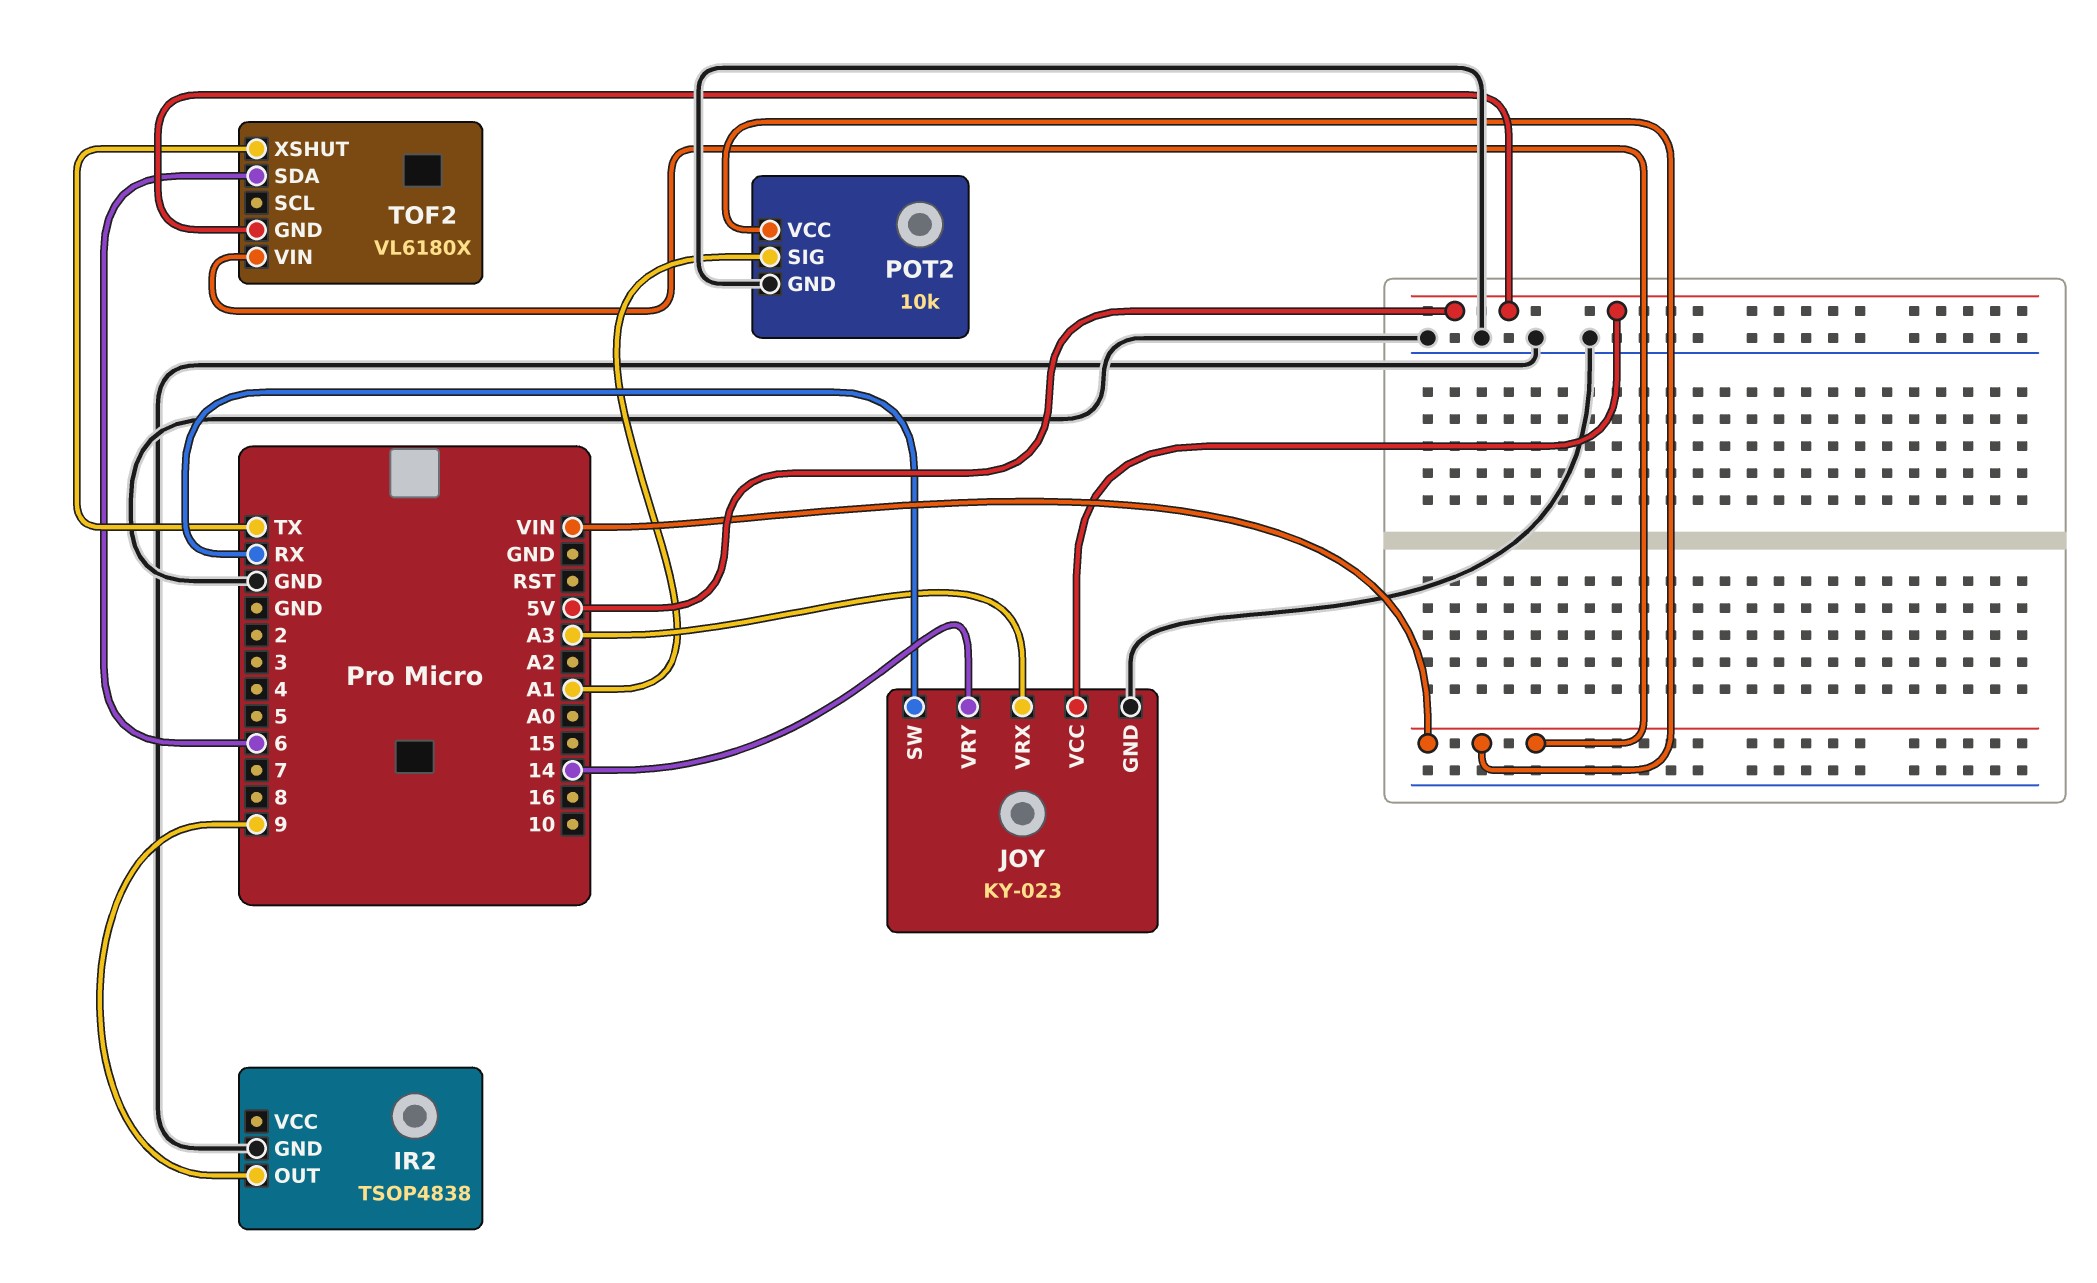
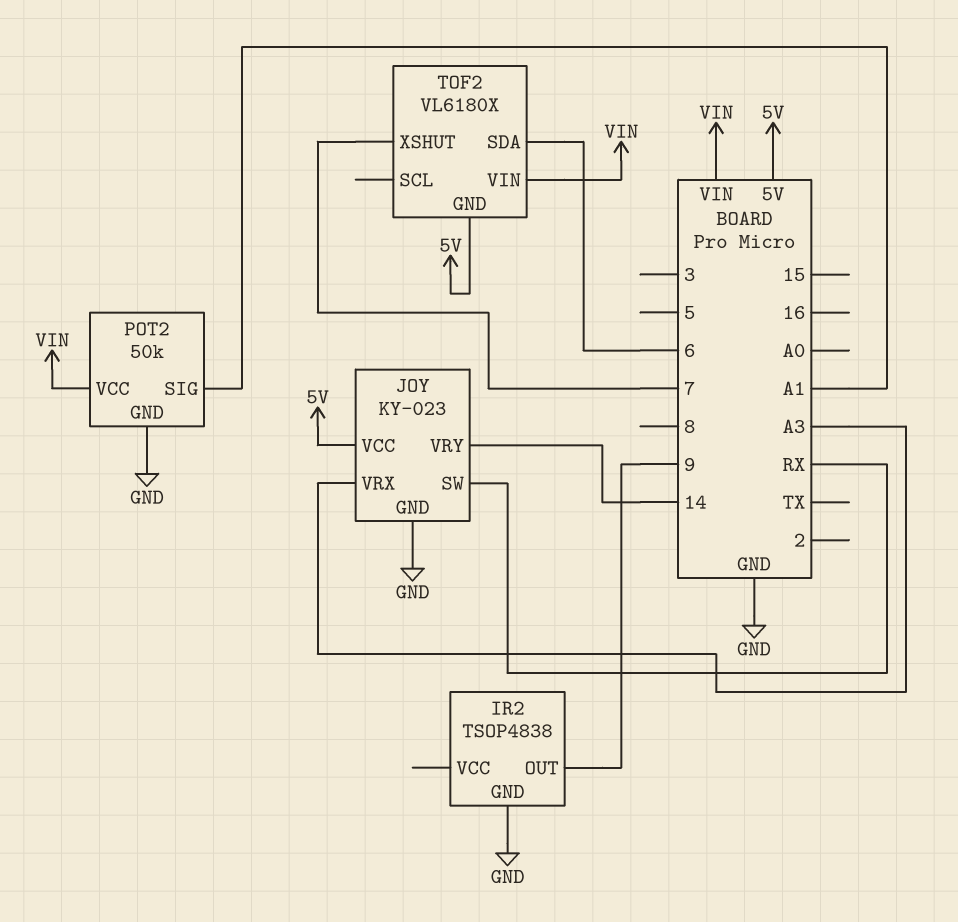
POT2: 10k -> 50k
TOF2 pin XSHUT: TX -> 7

